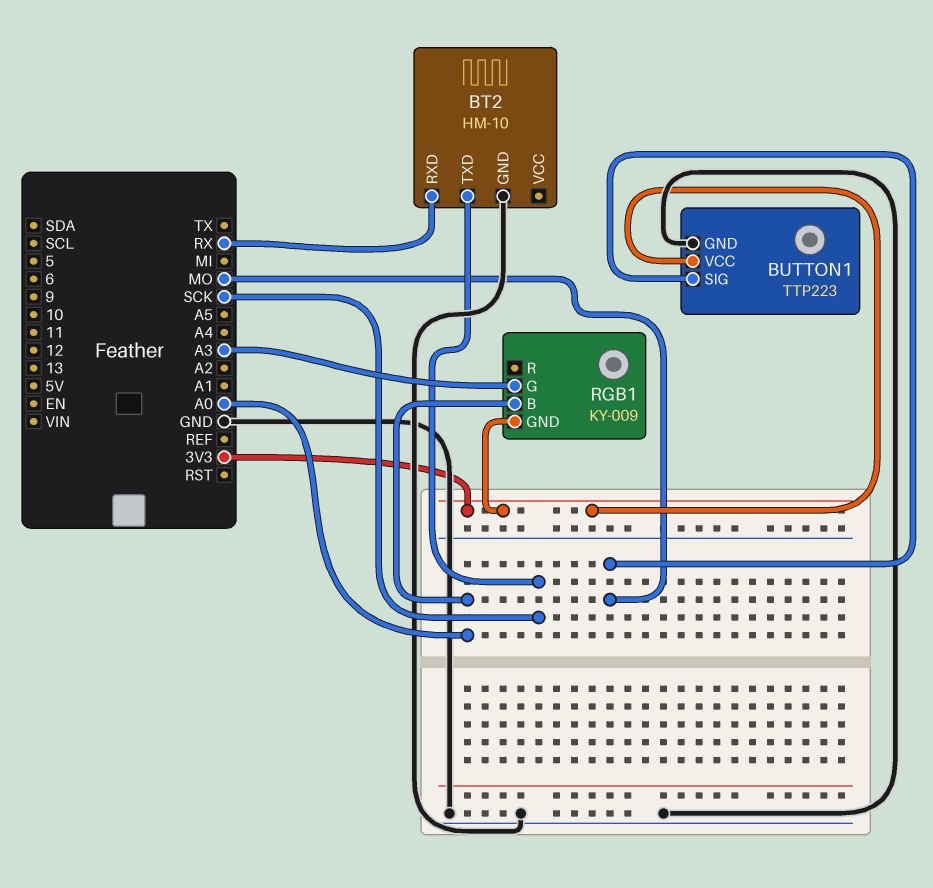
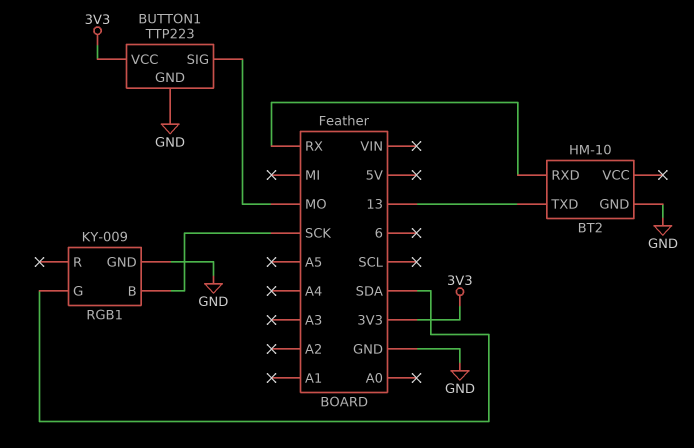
BT2 pin TXD: SCK -> 13
RGB1 pin B: A0 -> SCK
RGB1 pin G: A3 -> SDA
RGB1 pin GND: 3V3 -> GND

